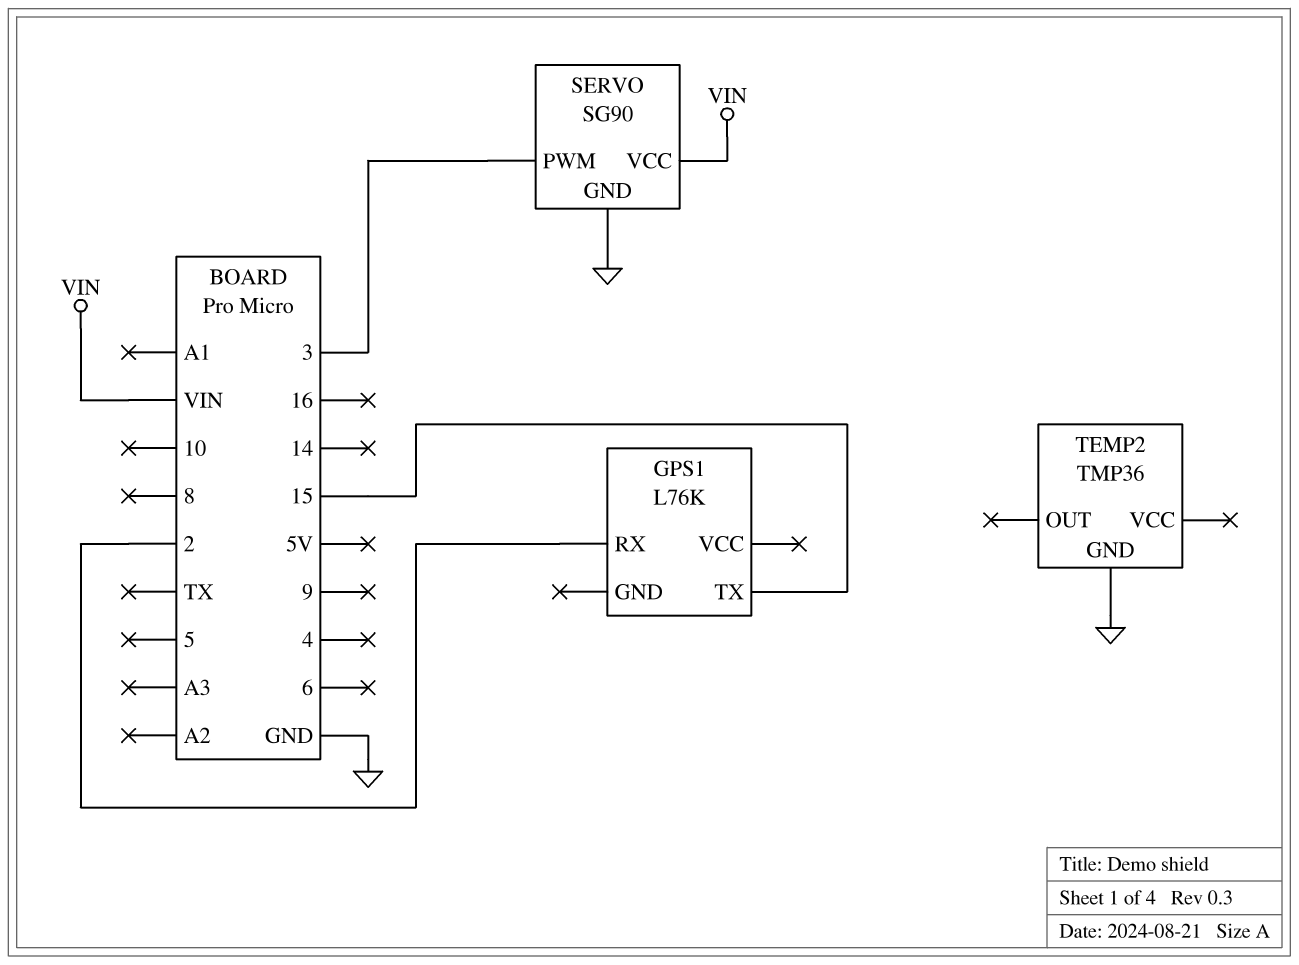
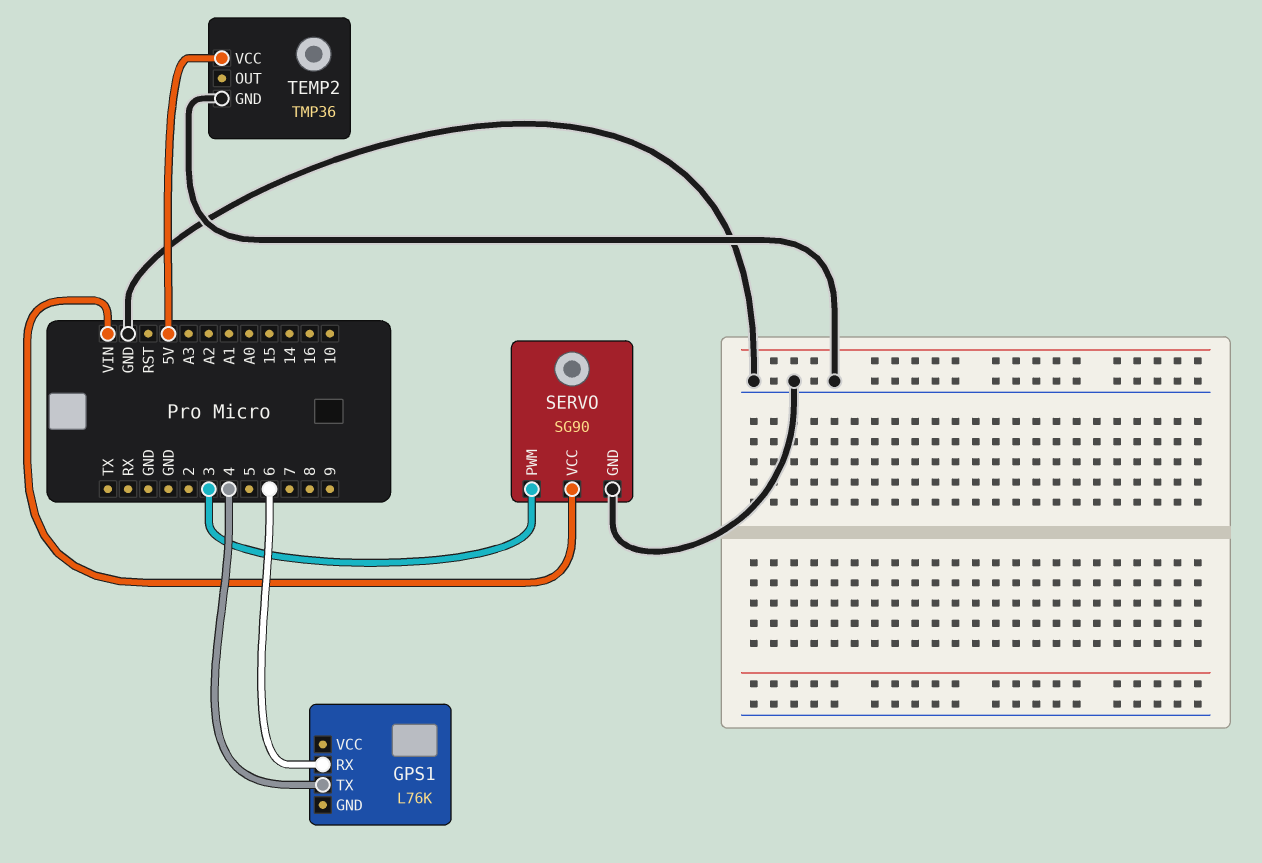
GPS1 pin RX: 2 -> 6
GPS1 pin TX: 15 -> 4
TEMP2 pin VCC: none -> 5V

